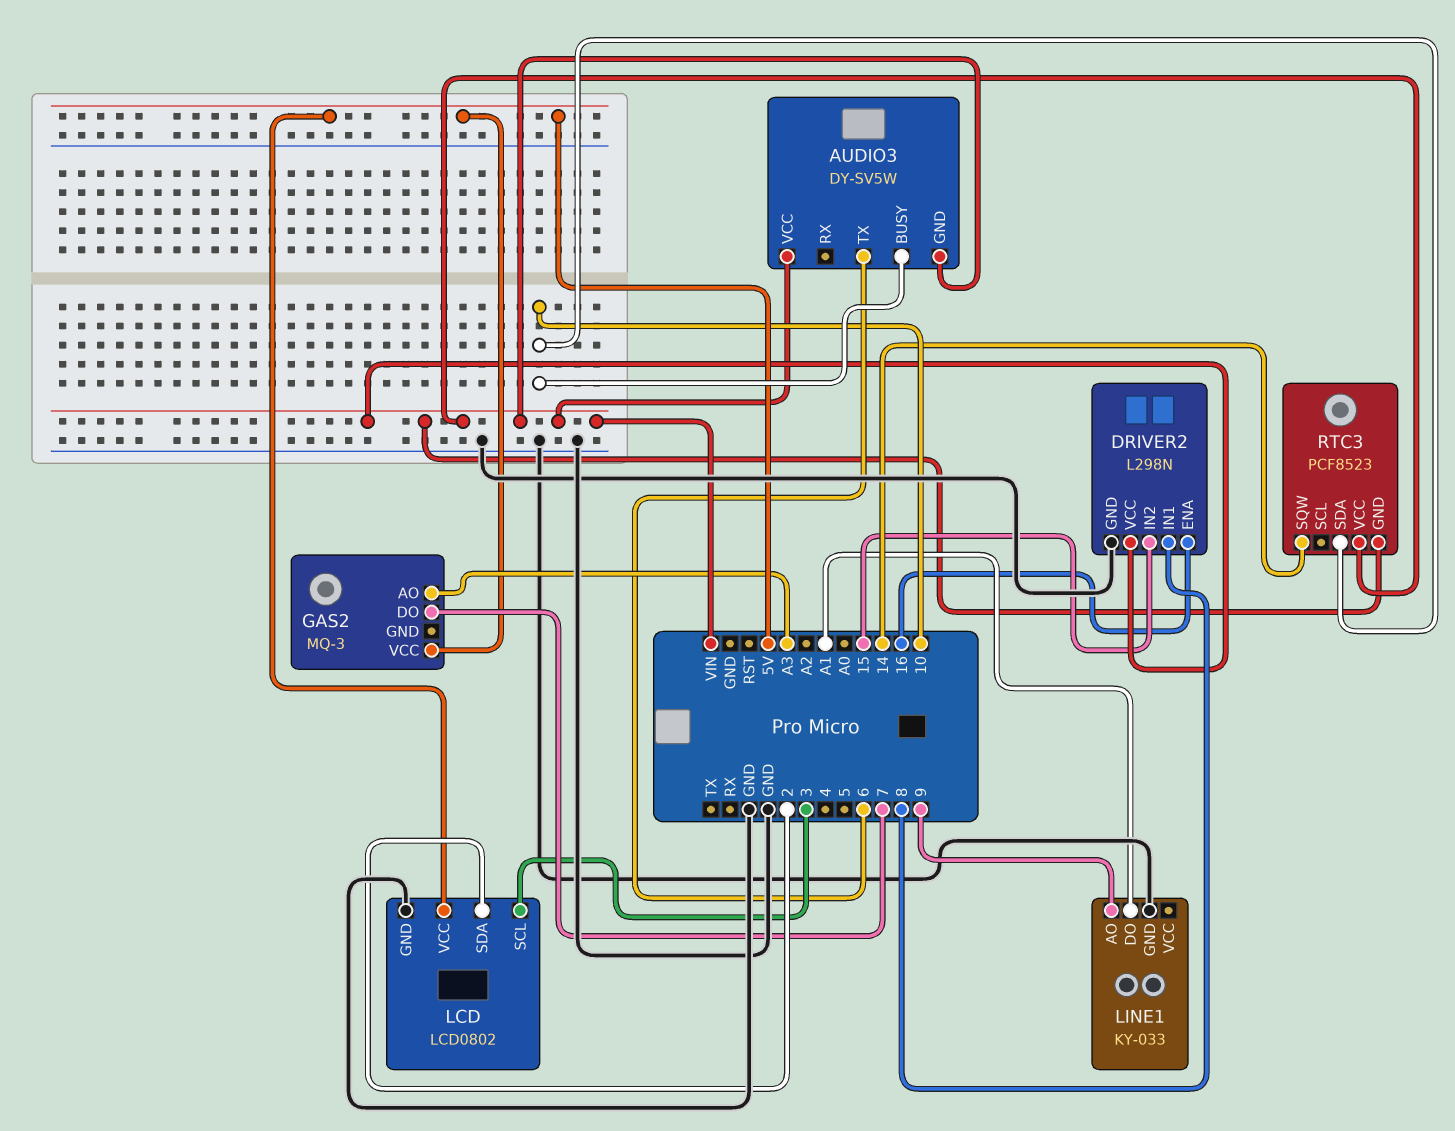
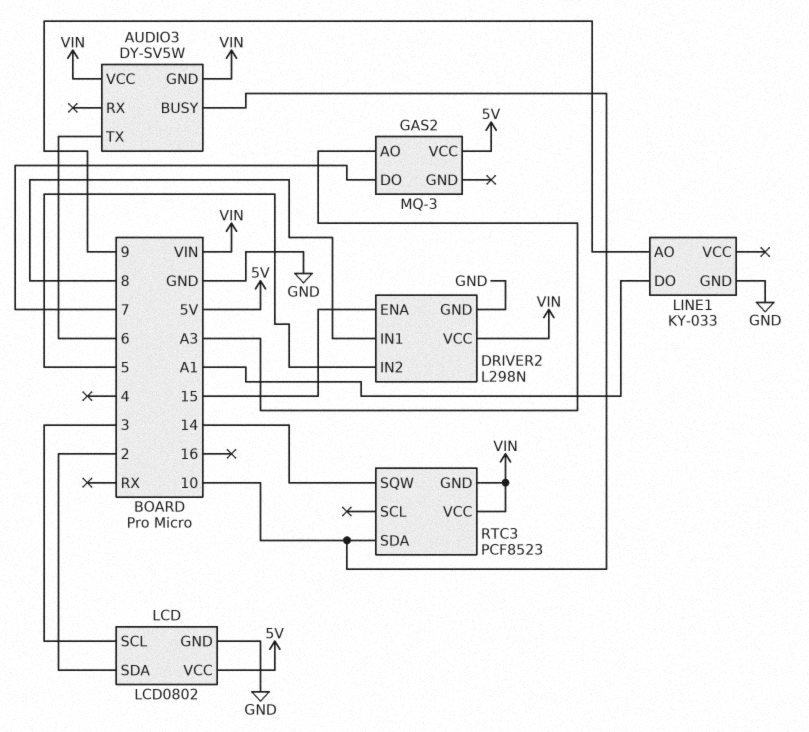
DRIVER2 pin ENA: 16 -> 15
DRIVER2 pin IN2: 15 -> 5

